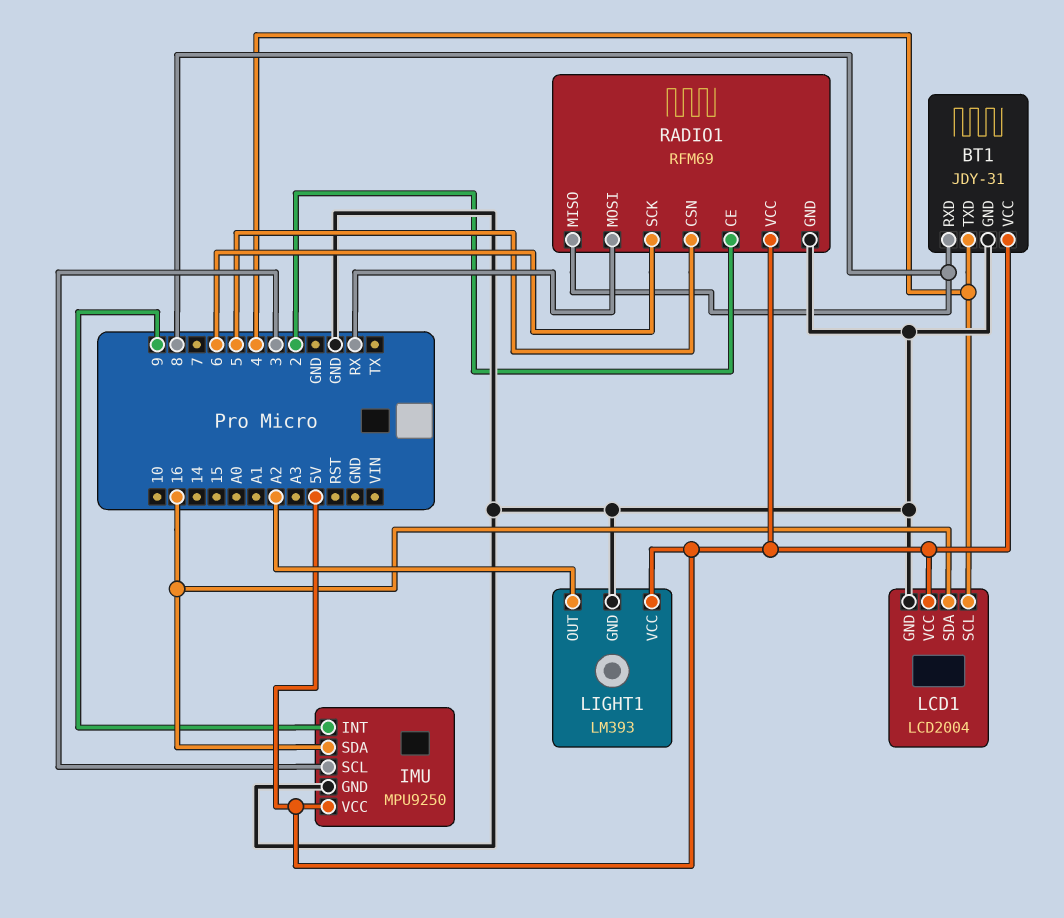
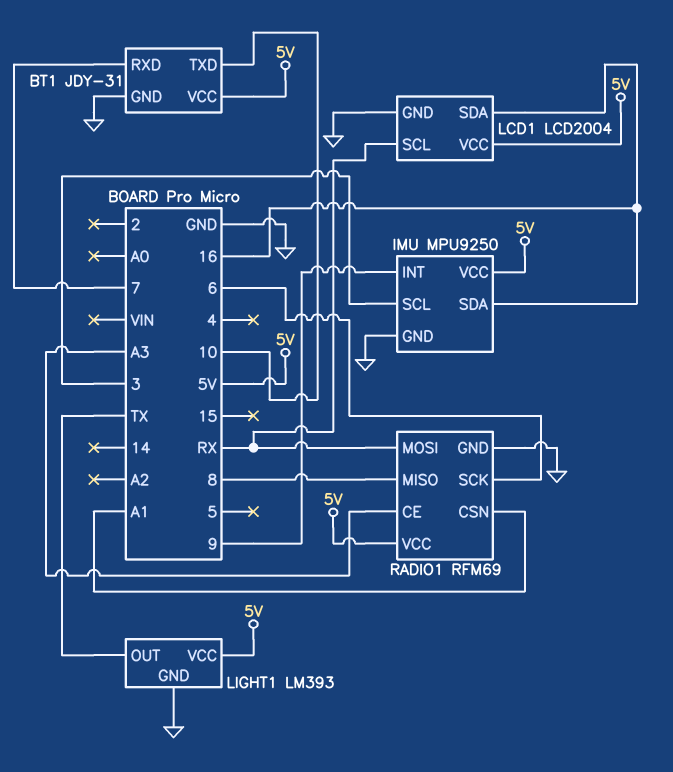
BT1 pin RXD: 8 -> 7
BT1 pin TXD: 4 -> 10
LCD1 pin SCL: 4 -> RX
LIGHT1 pin OUT: A2 -> TX
RADIO1 pin CE: 2 -> A3
RADIO1 pin CSN: 5 -> A1

